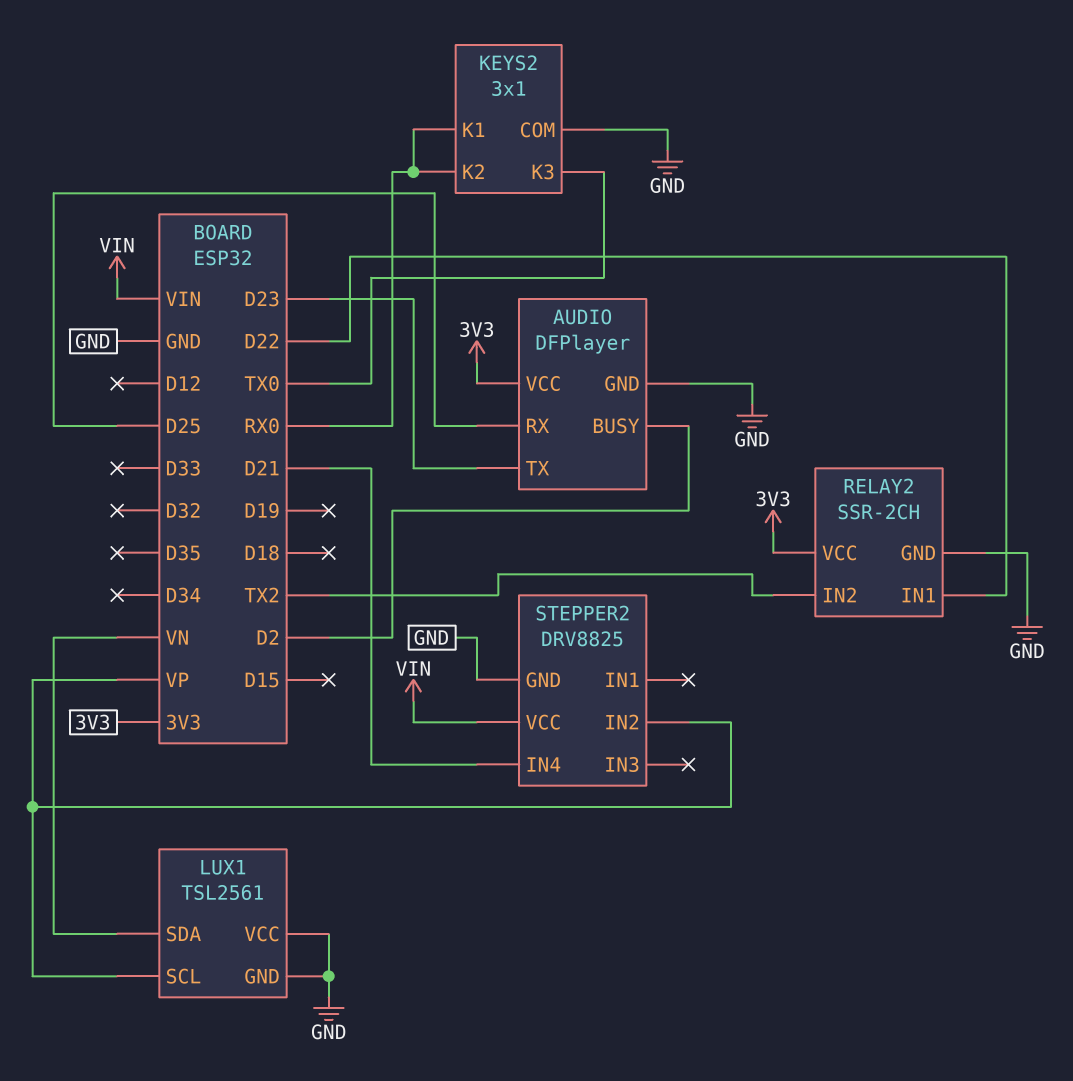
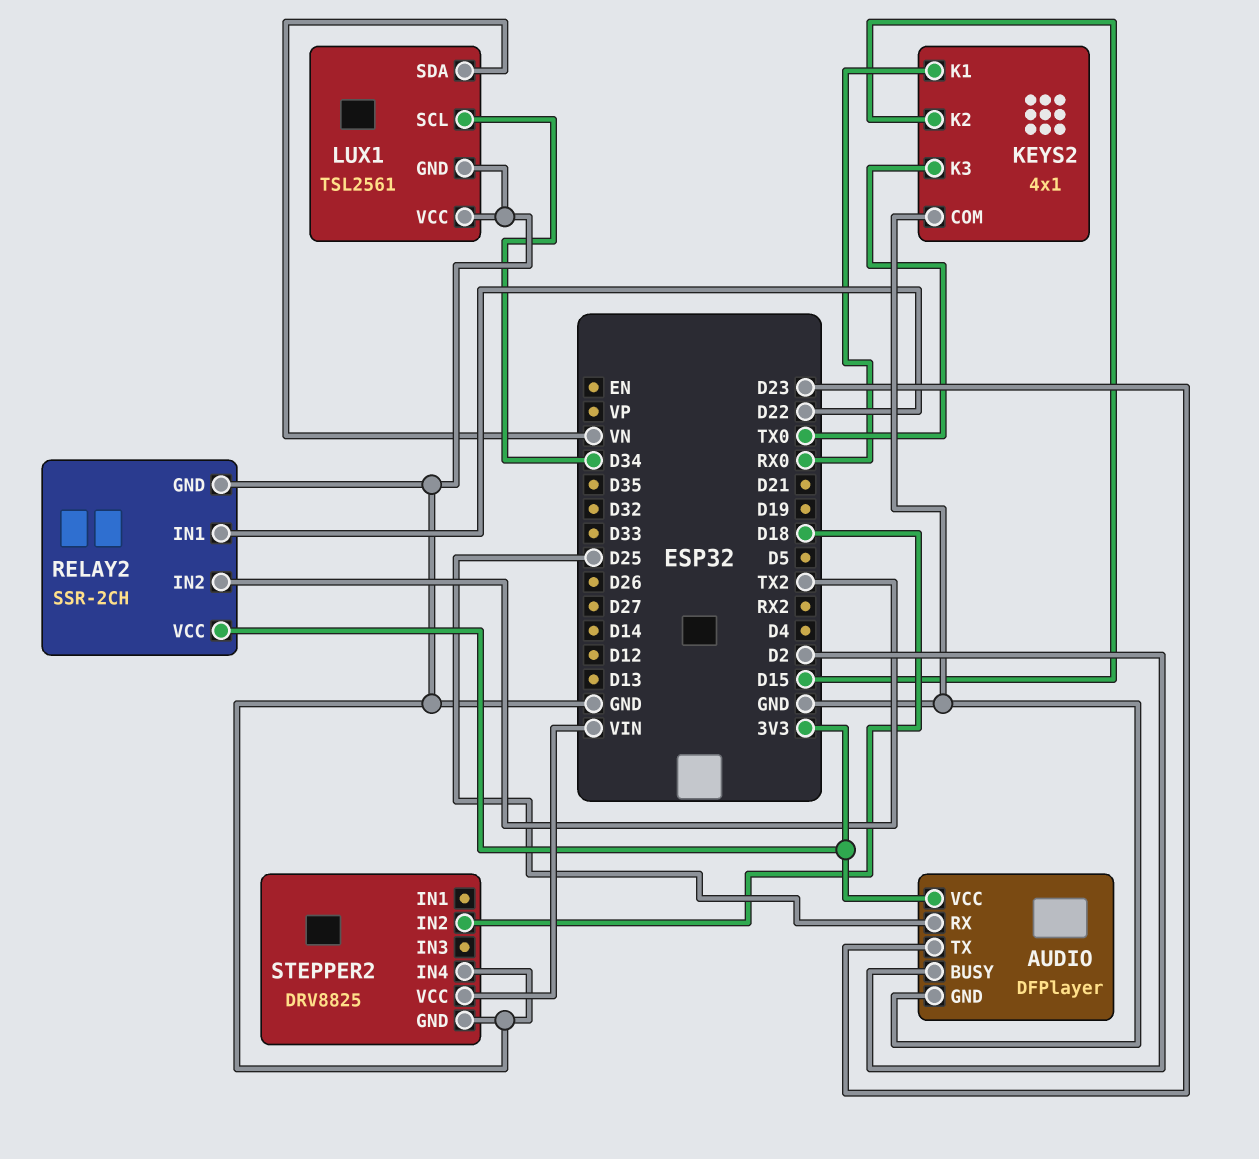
KEYS2: 3x1 -> 4x1
KEYS2 pin K2: RX0 -> D15
LUX1 pin SCL: VP -> D34
STEPPER2 pin IN2: VP -> D18
STEPPER2 pin IN4: D21 -> GND

